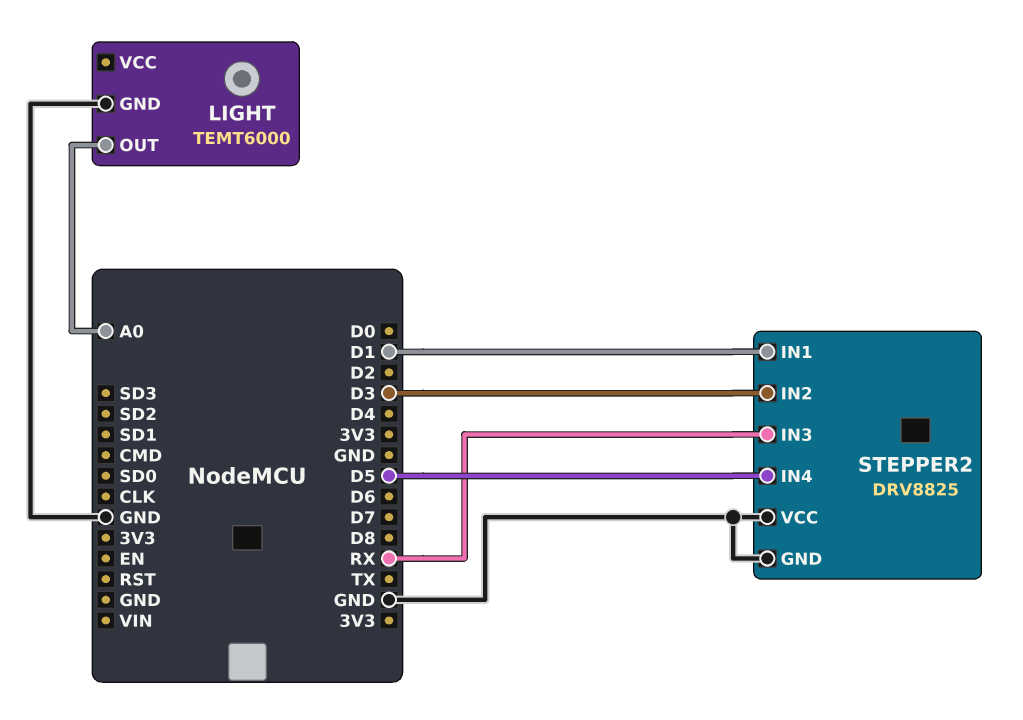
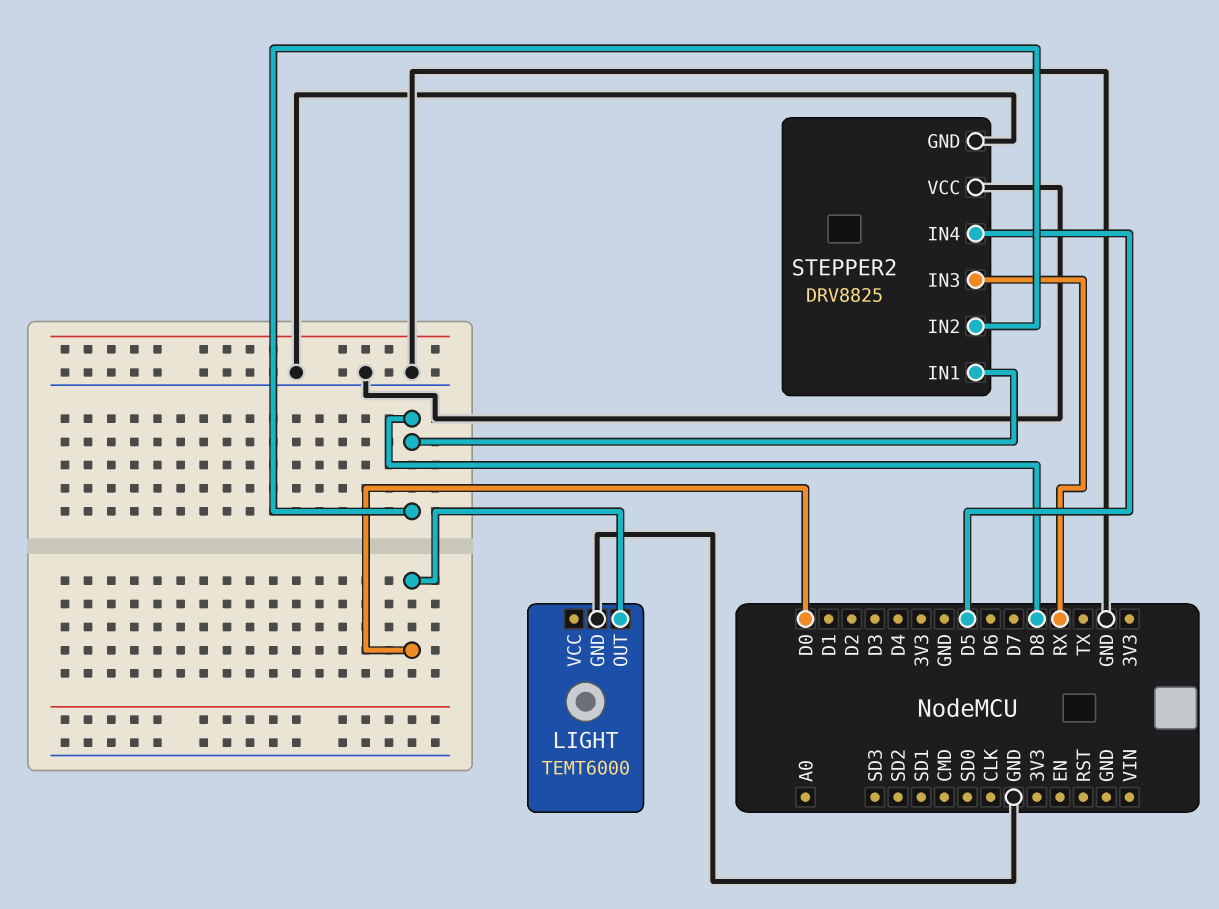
LIGHT pin OUT: A0 -> D0
STEPPER2 pin IN1: D1 -> D8
STEPPER2 pin IN2: D3 -> D8

